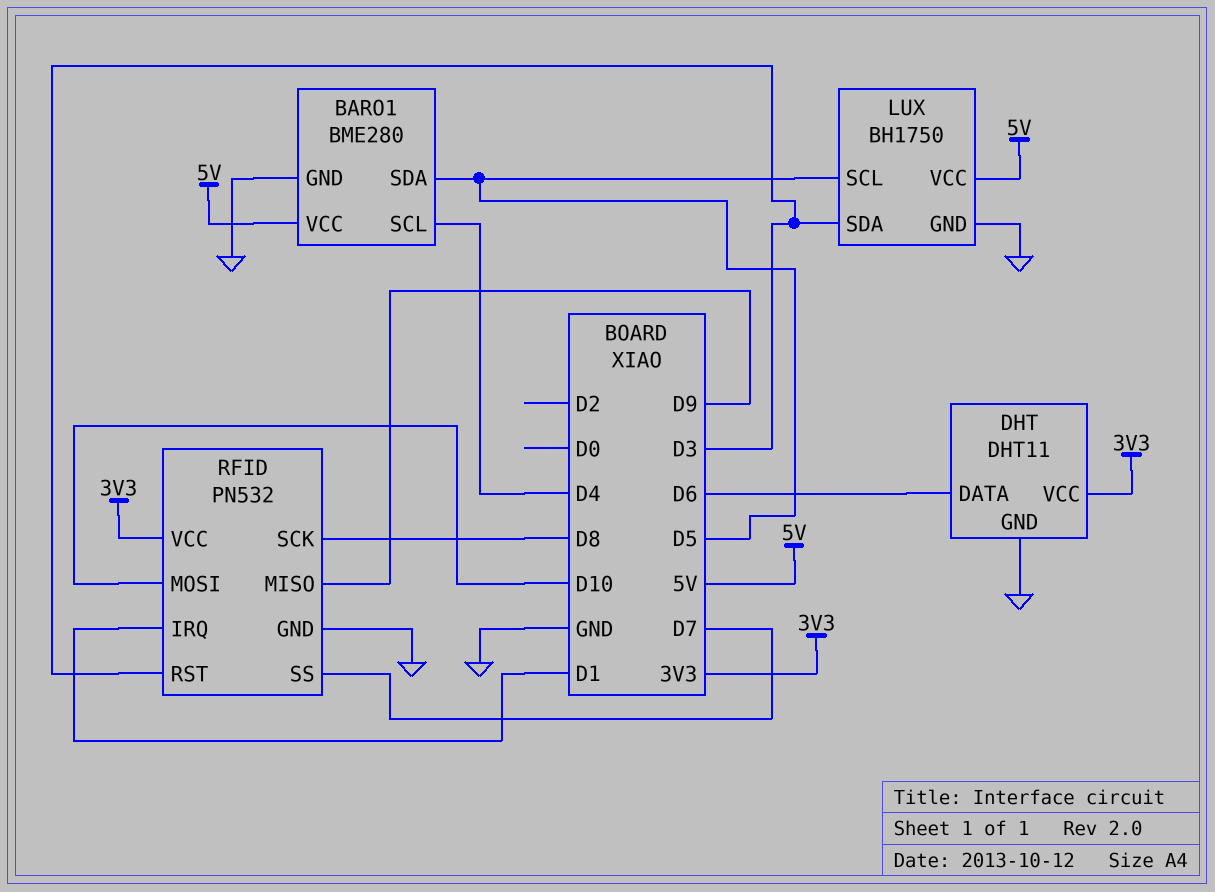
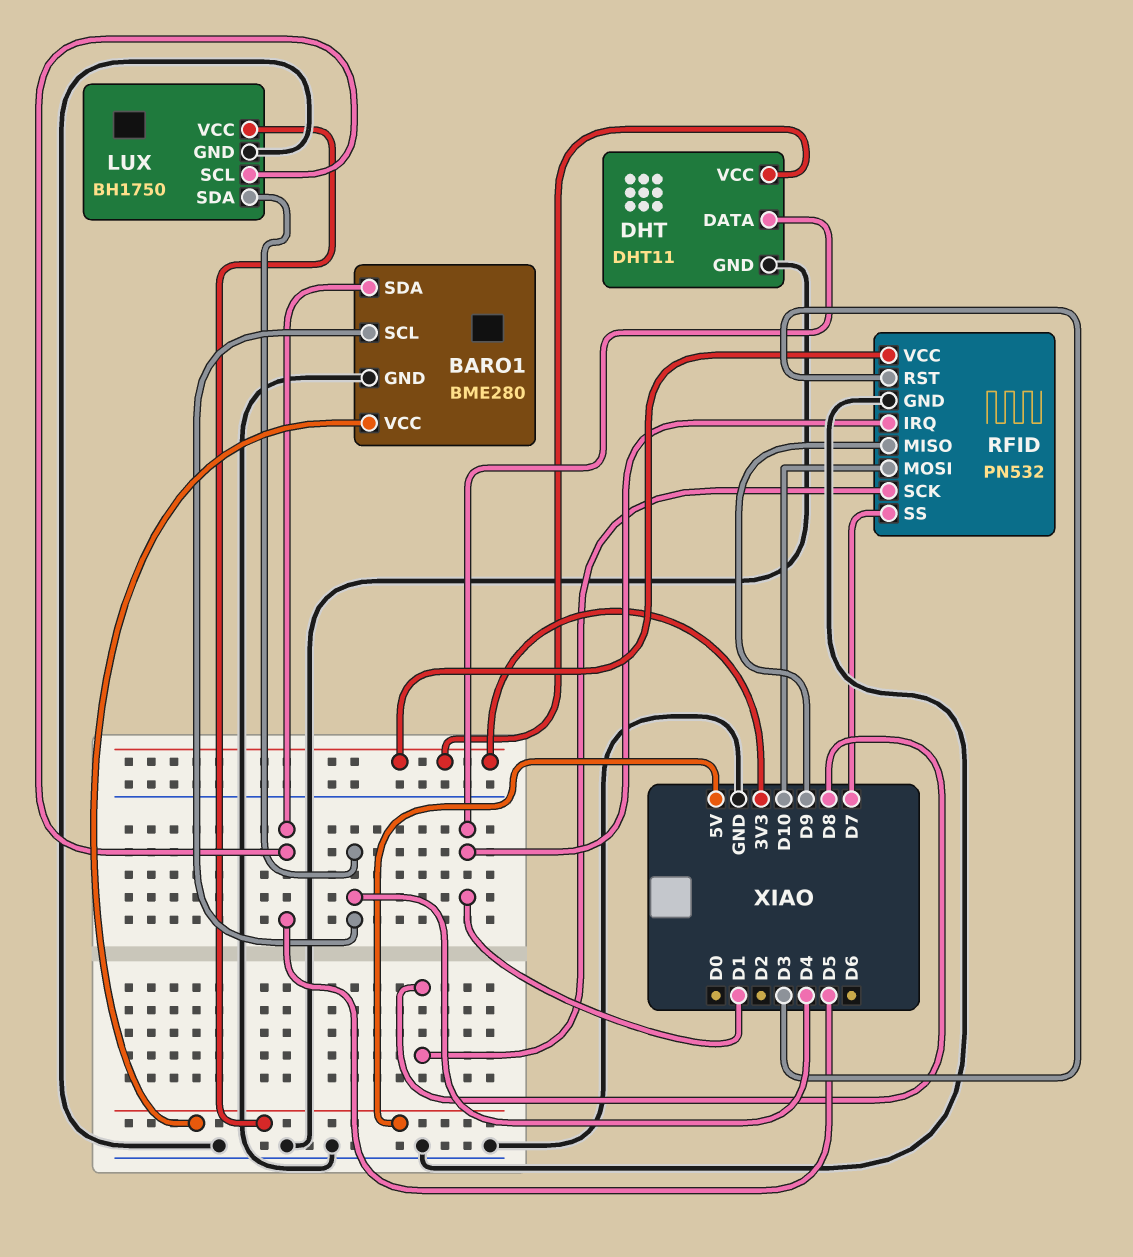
DHT pin DATA: D6 -> D1
LUX pin SDA: D3 -> D4

